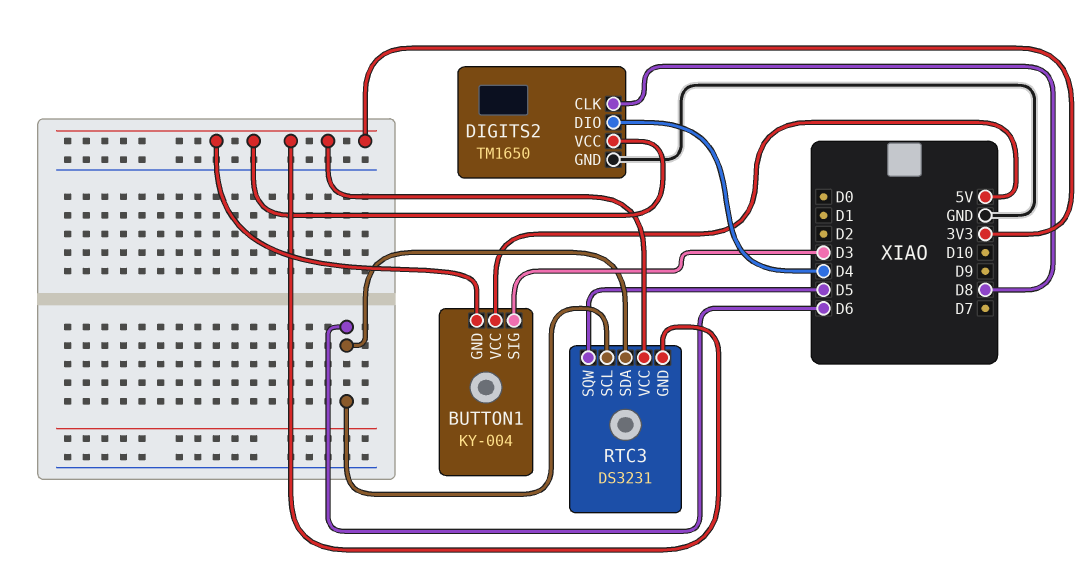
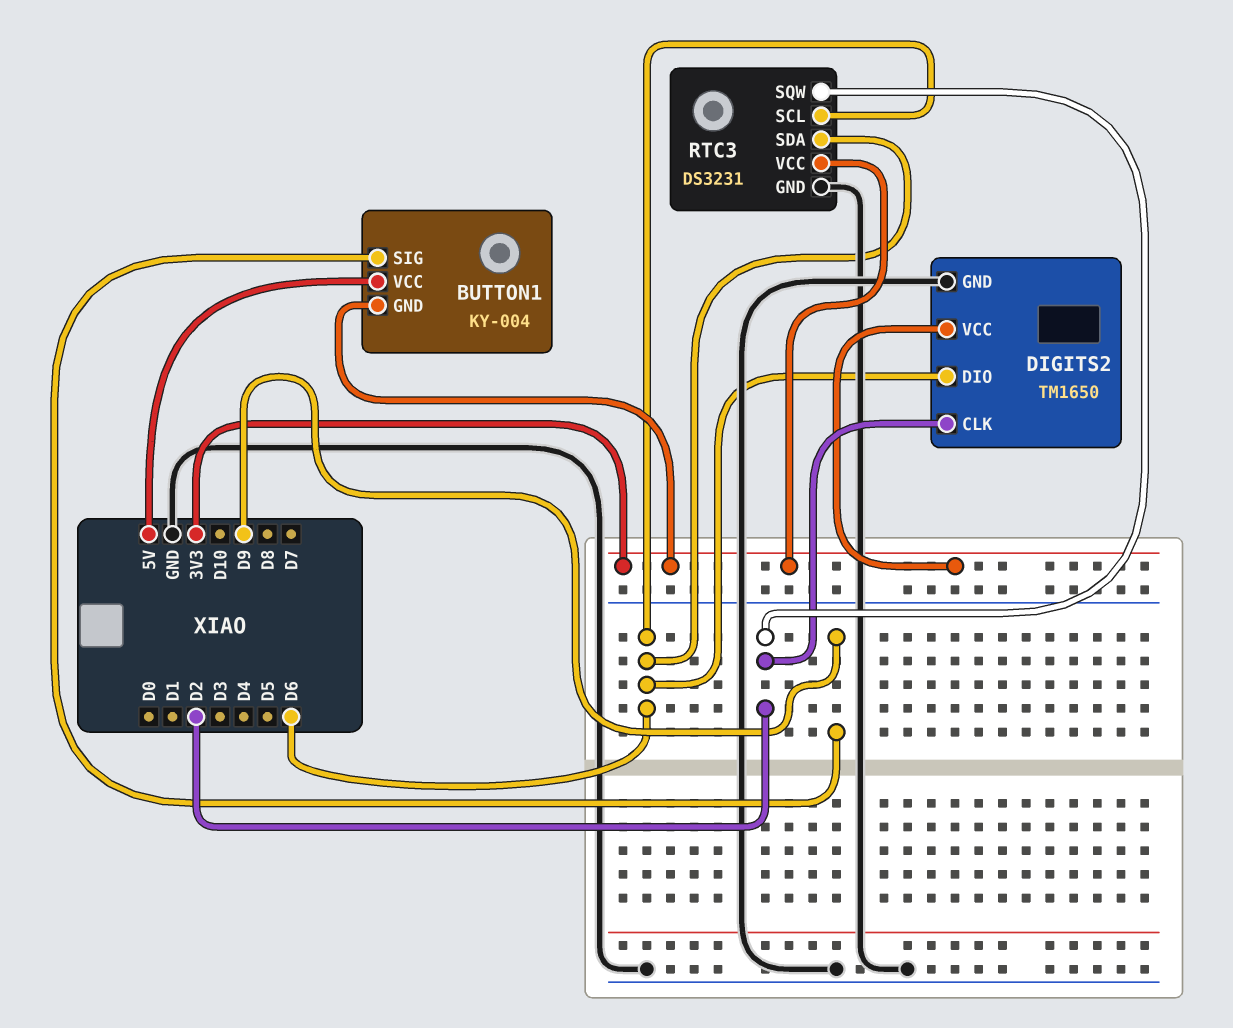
BUTTON1 pin SIG: D3 -> D9
DIGITS2 pin CLK: D8 -> D2
DIGITS2 pin DIO: D4 -> D6
RTC3 pin GND: 3V3 -> GND
RTC3 pin SQW: D5 -> D2

